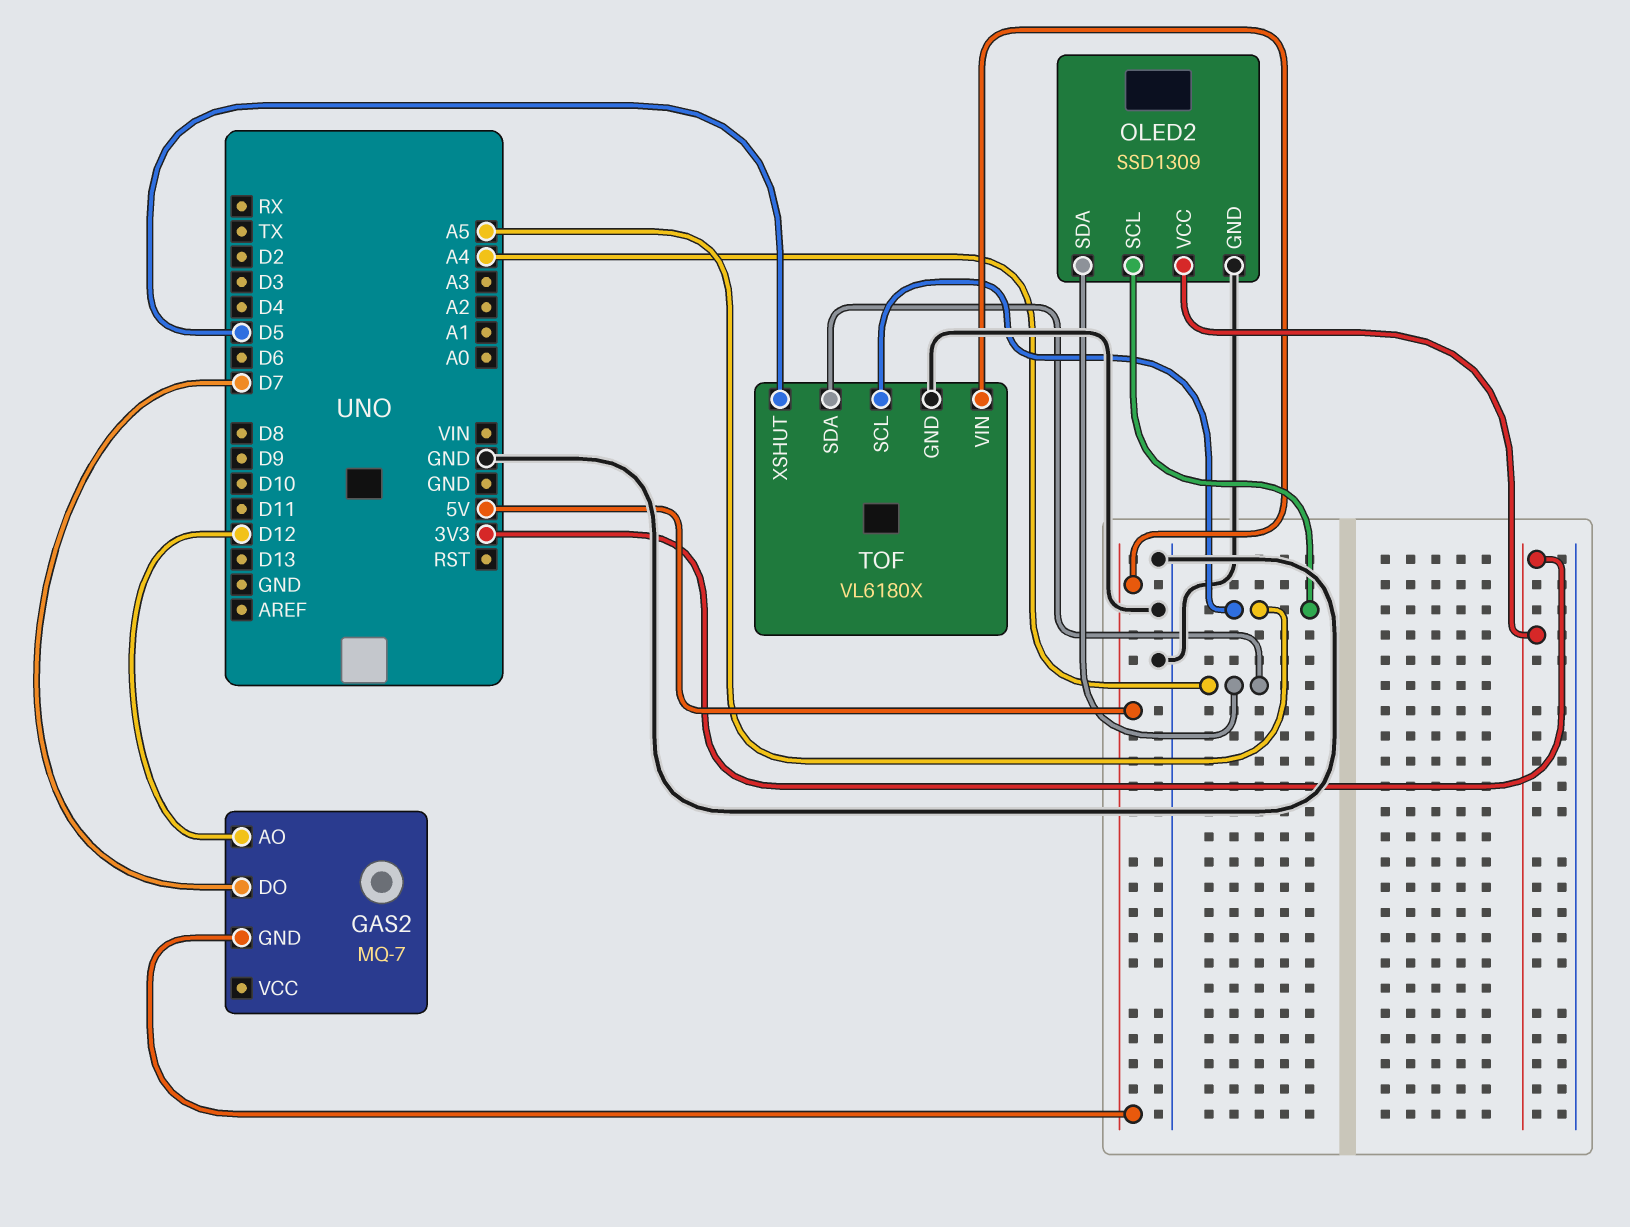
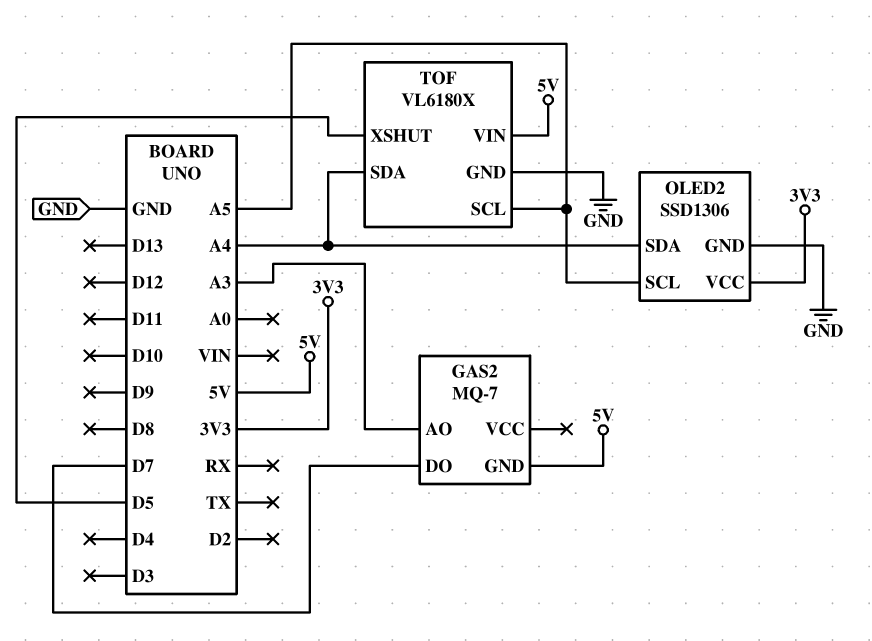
GAS2 pin AO: D12 -> A3
OLED2: SSD1309 -> SSD1306

